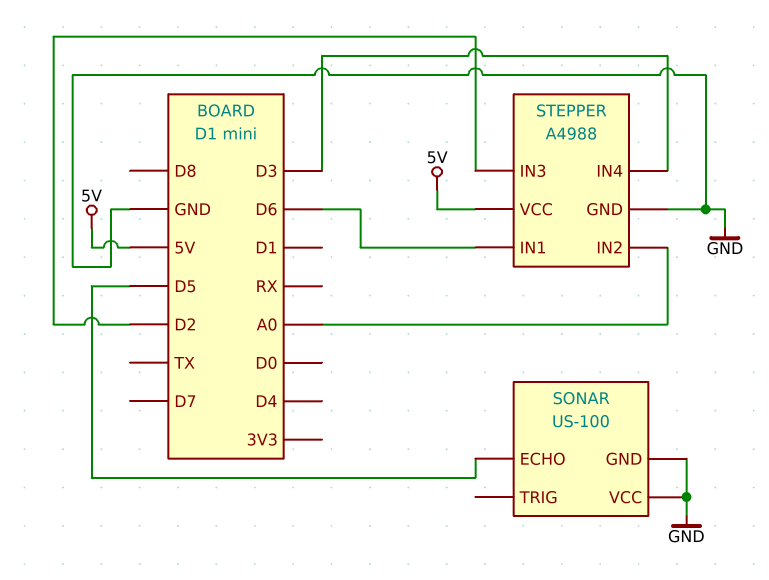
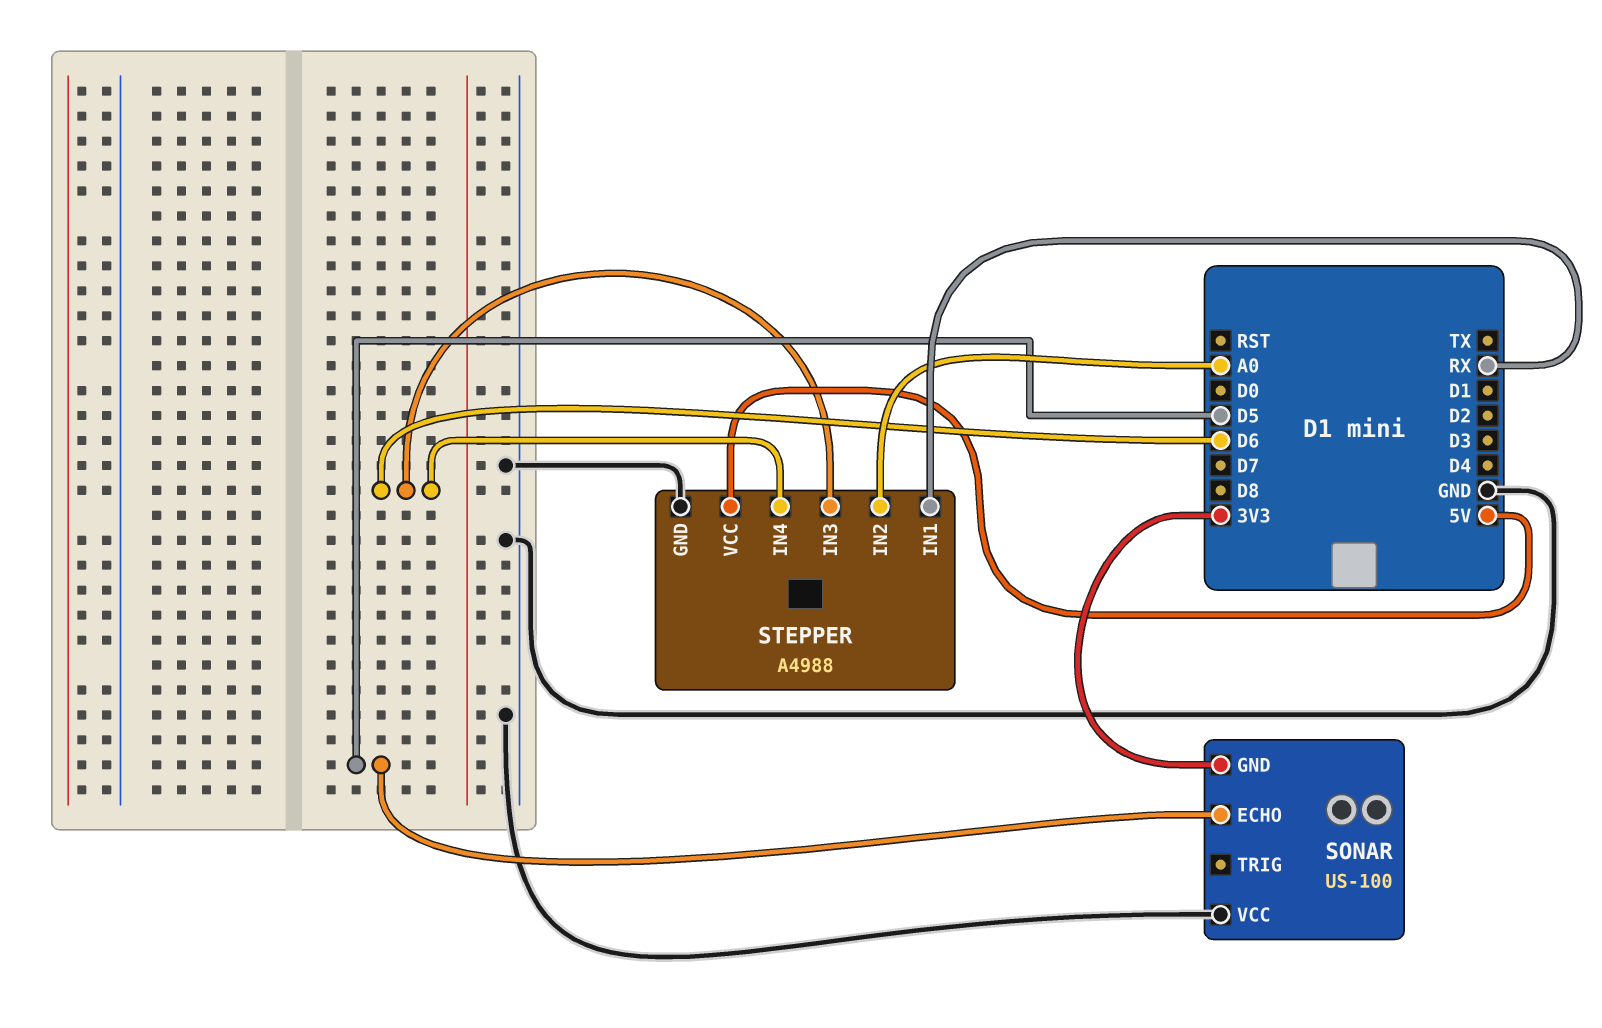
SONAR pin GND: GND -> 3V3
STEPPER pin IN1: D6 -> RX
STEPPER pin IN3: D2 -> D6
STEPPER pin IN4: D3 -> D6

